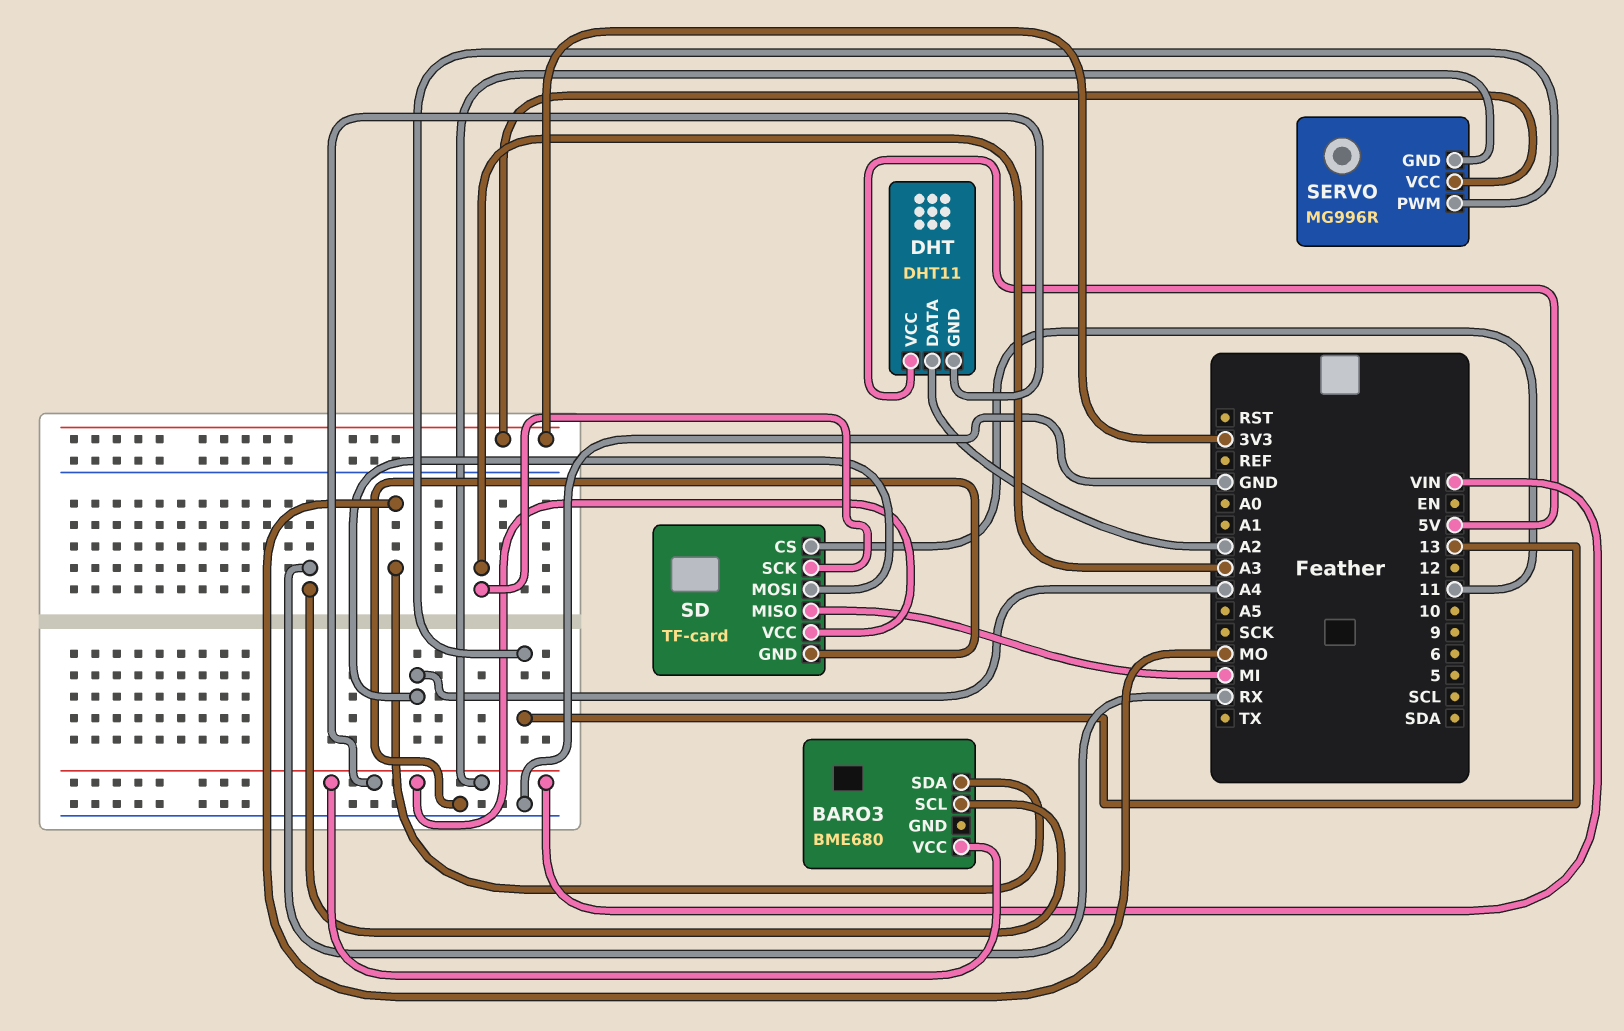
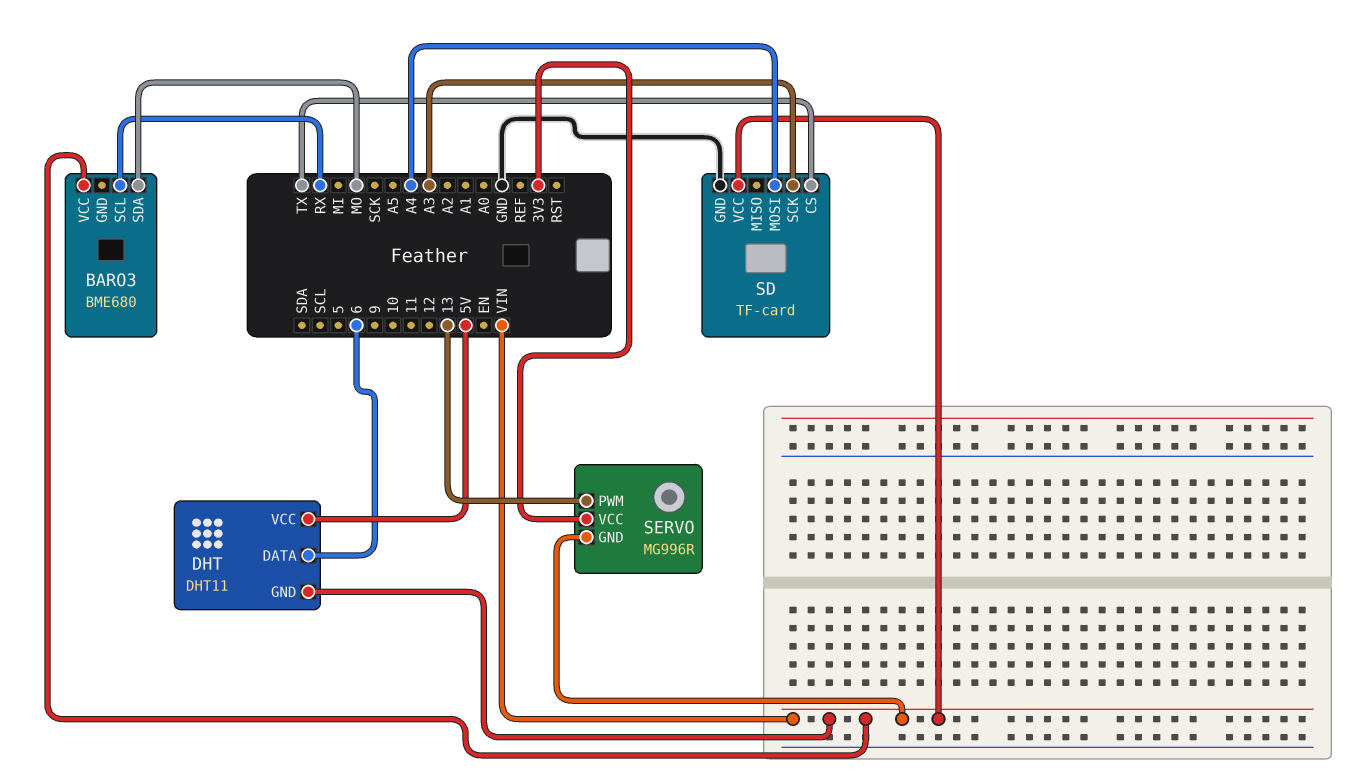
DHT pin DATA: A2 -> 6
SD pin CS: 11 -> TX
SD pin MISO: MI -> none

